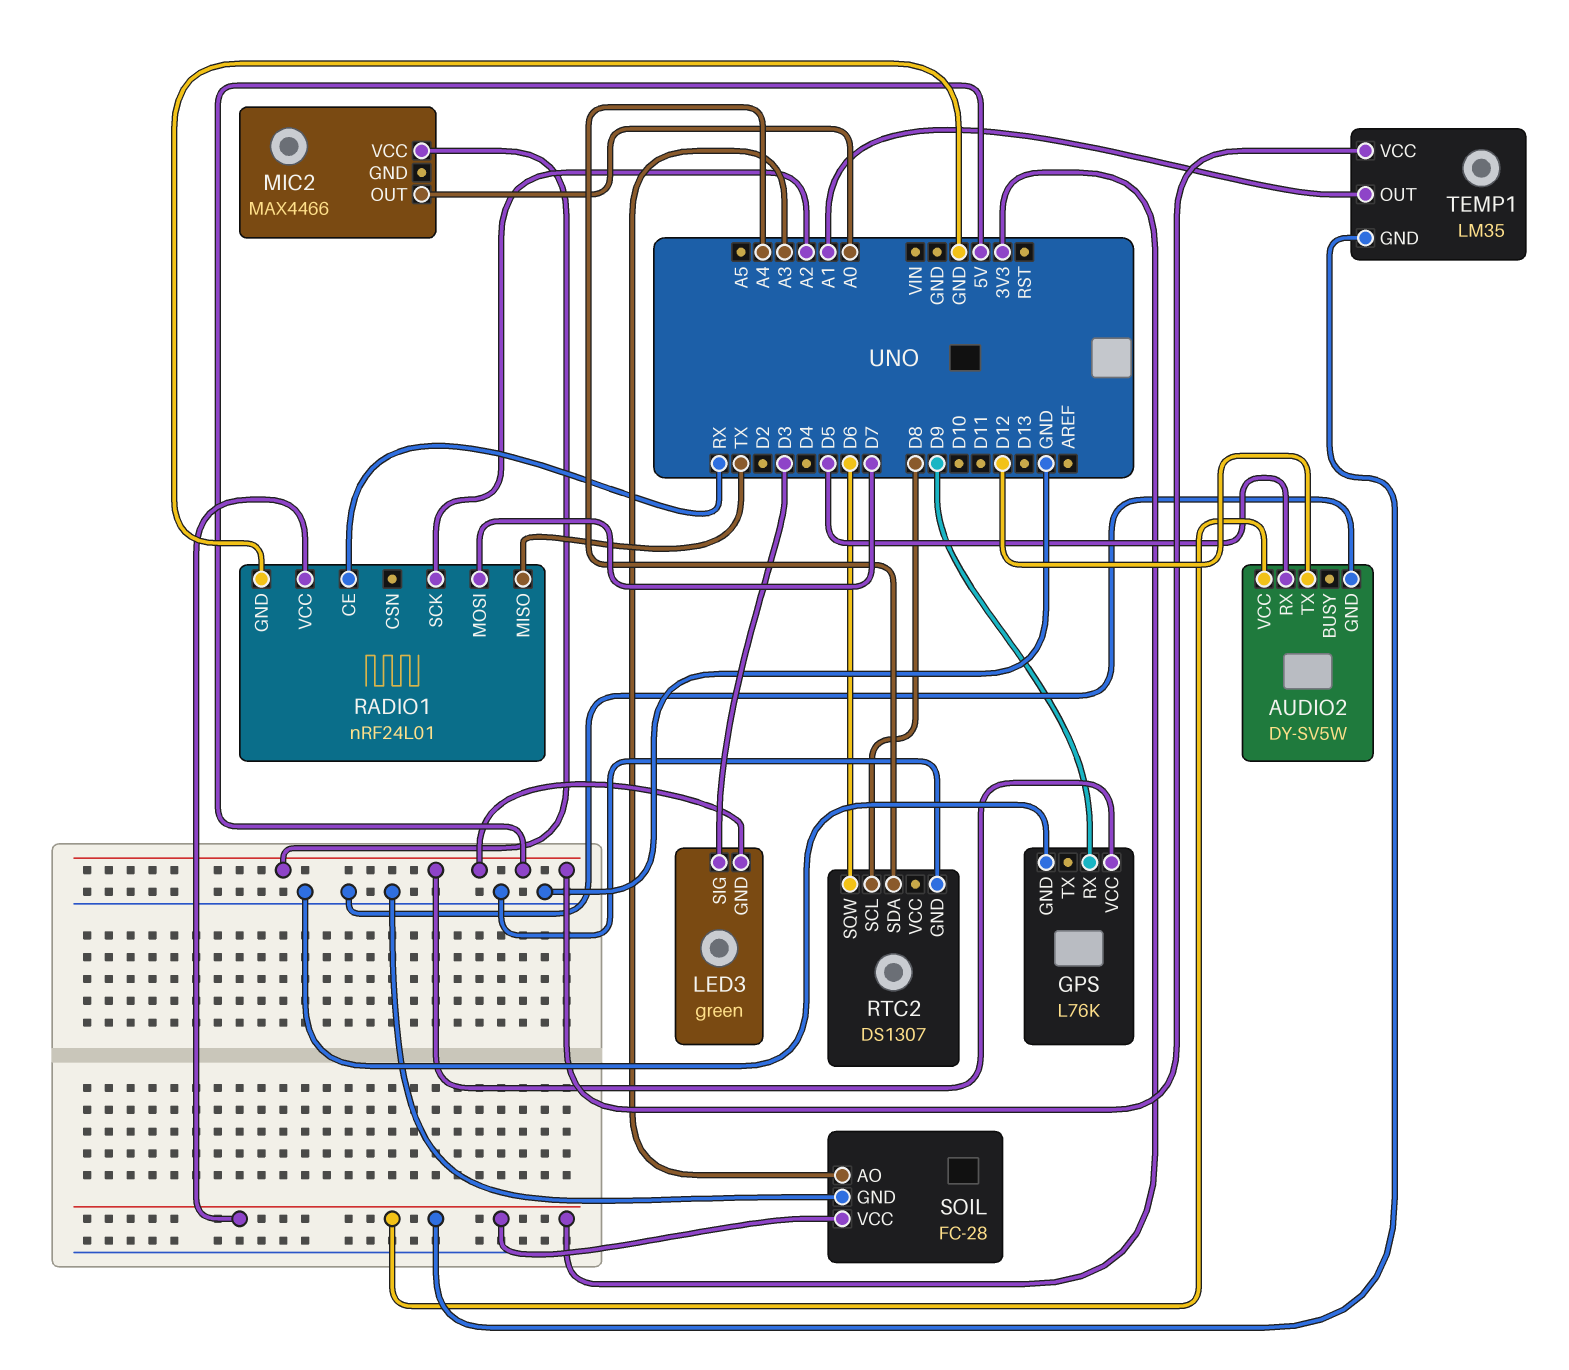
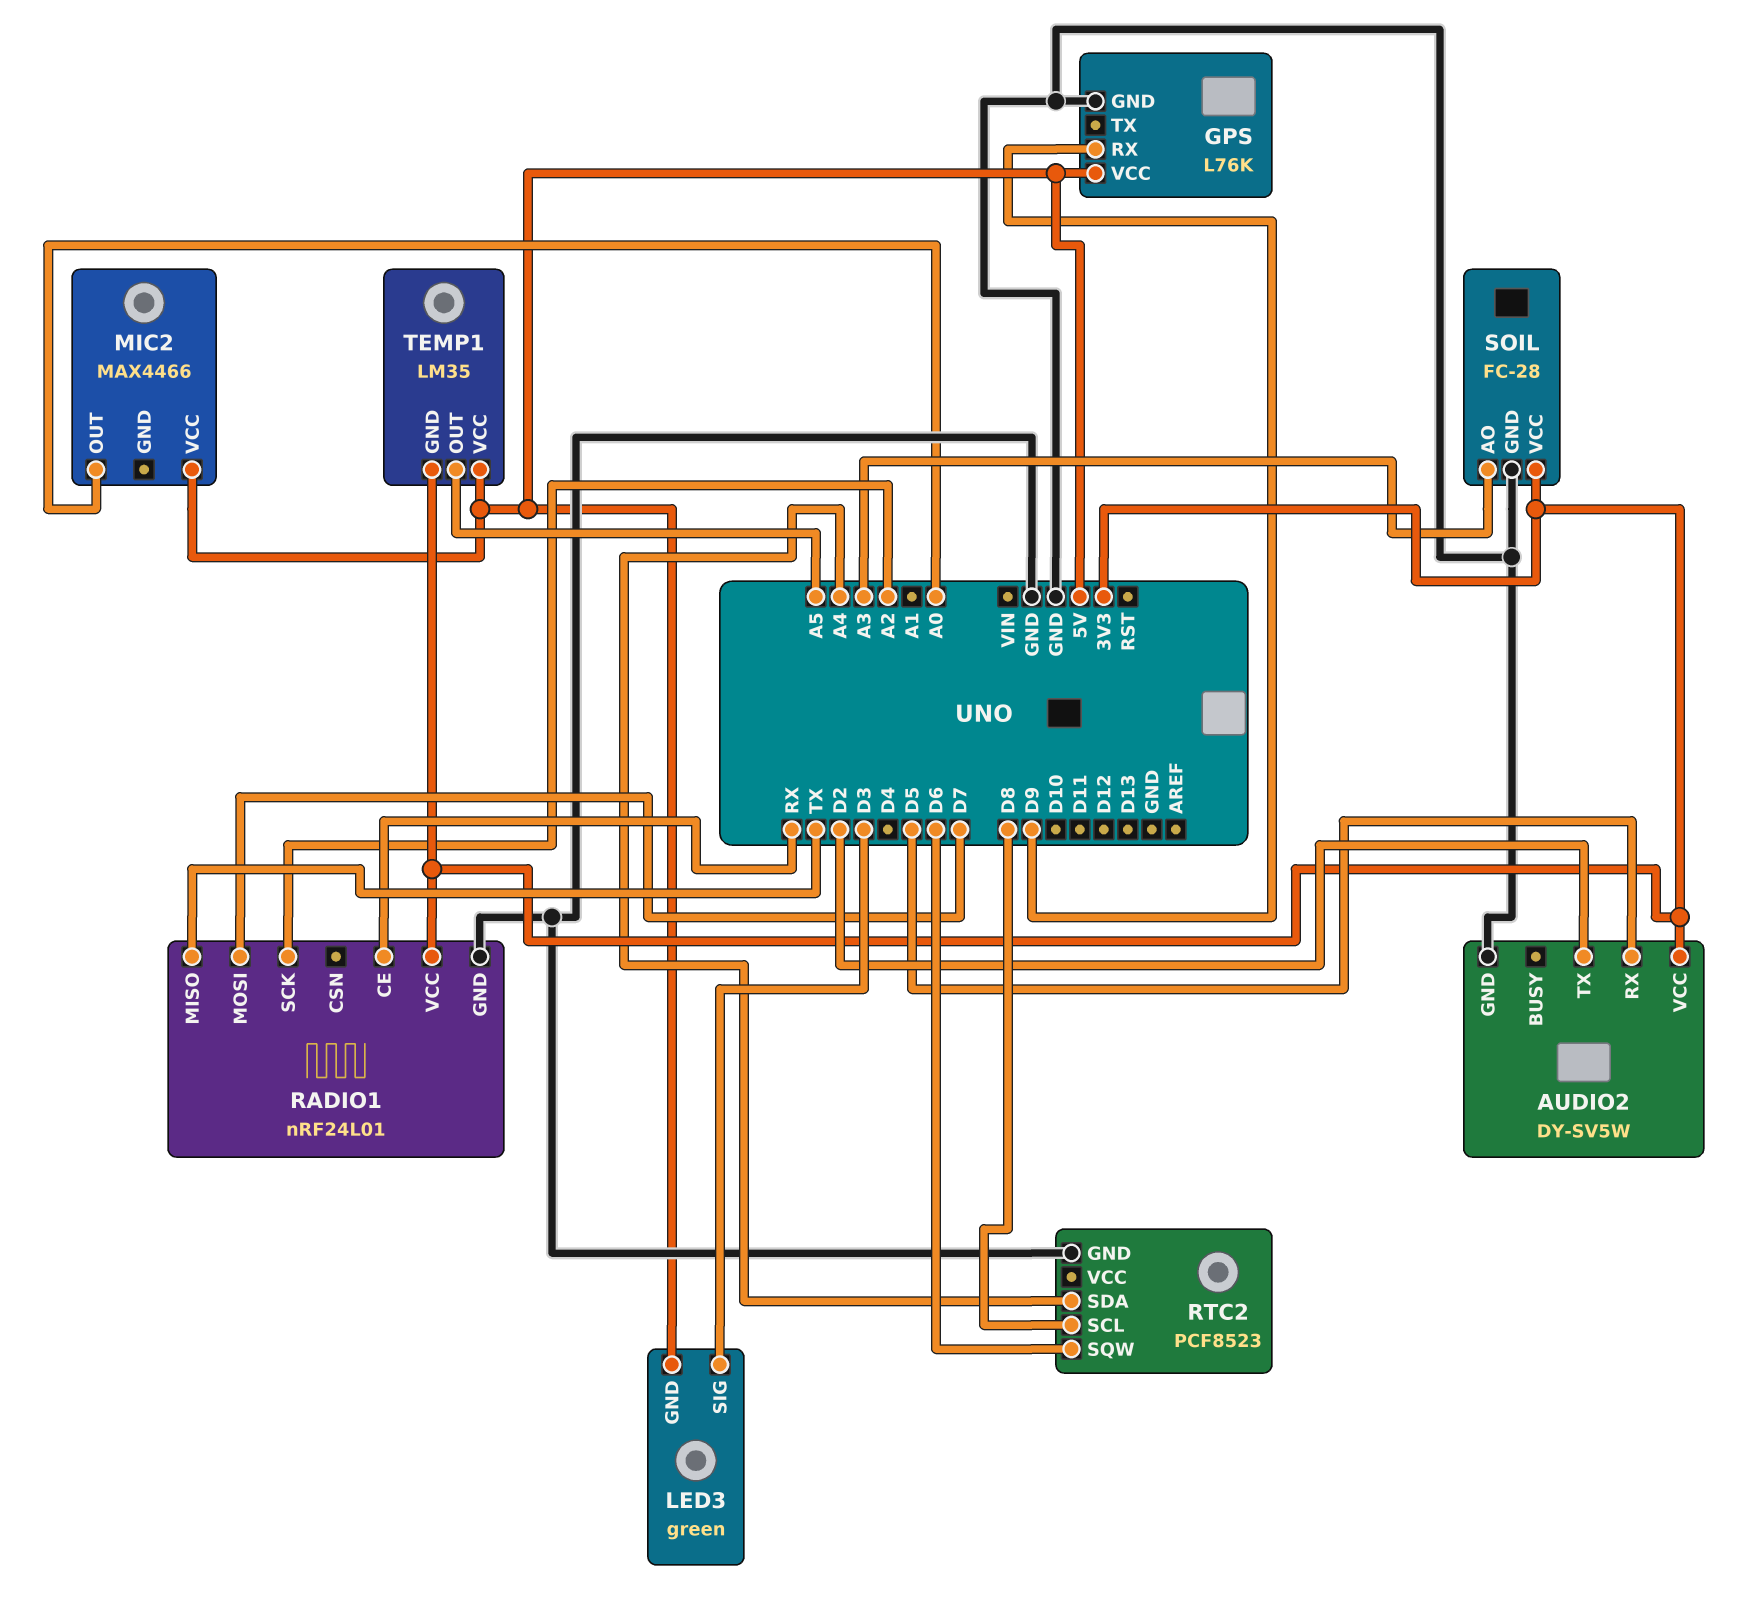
AUDIO2 pin TX: D12 -> D2
RTC2: DS1307 -> PCF8523
TEMP1 pin OUT: A1 -> A5

